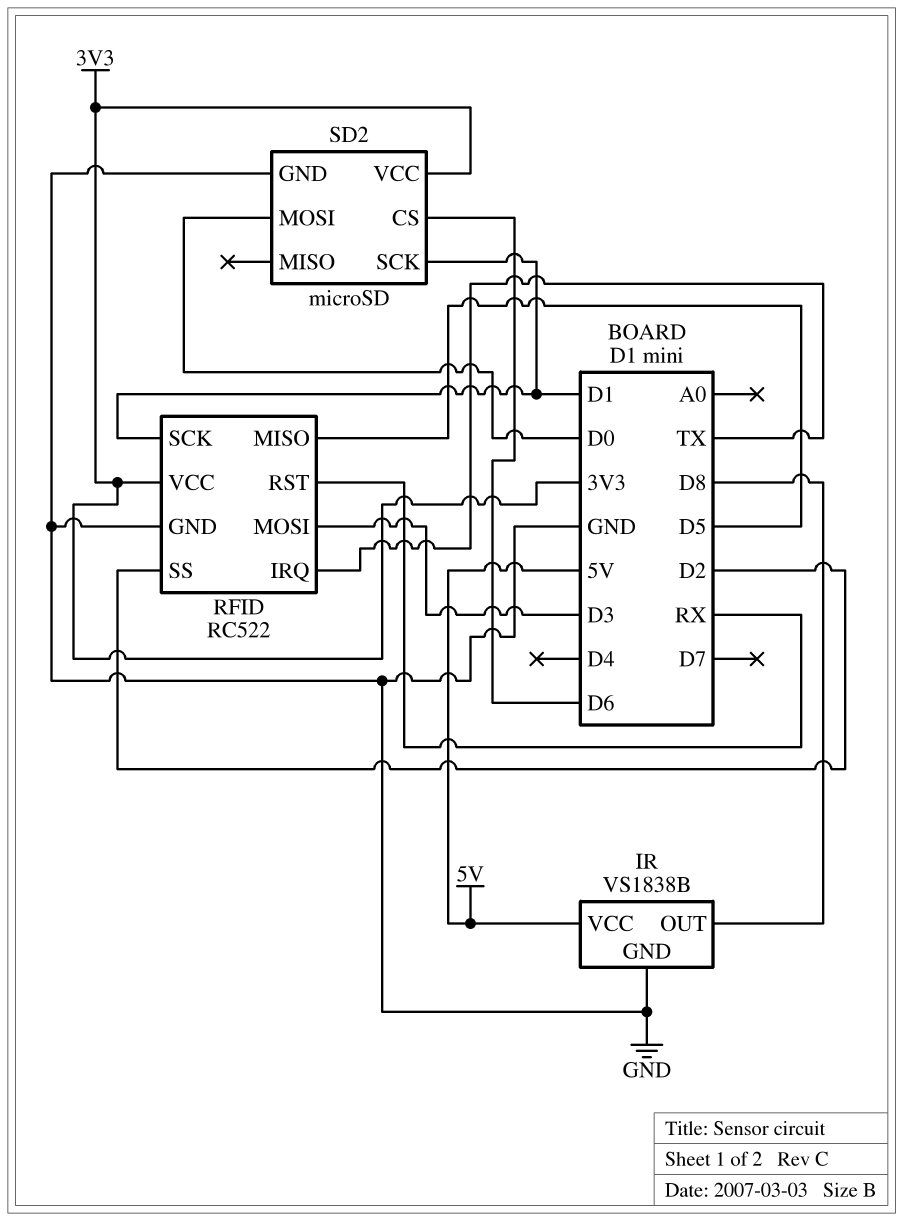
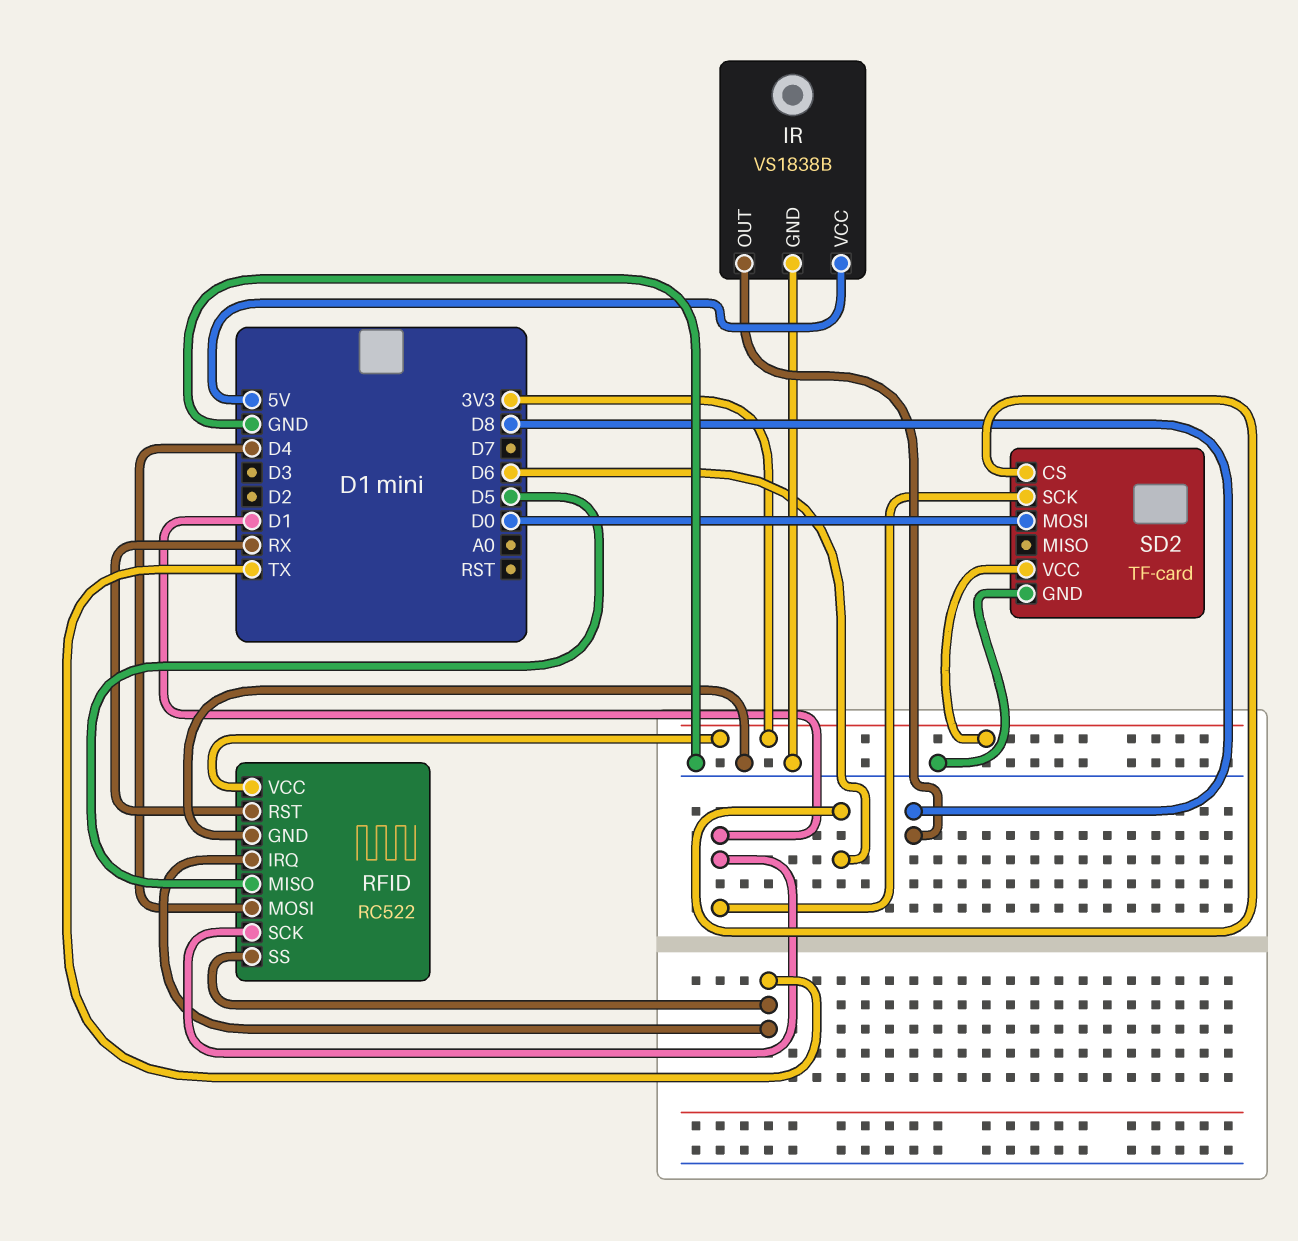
RFID pin MOSI: D3 -> D4
RFID pin SS: D2 -> TX
SD2: microSD -> TF-card

